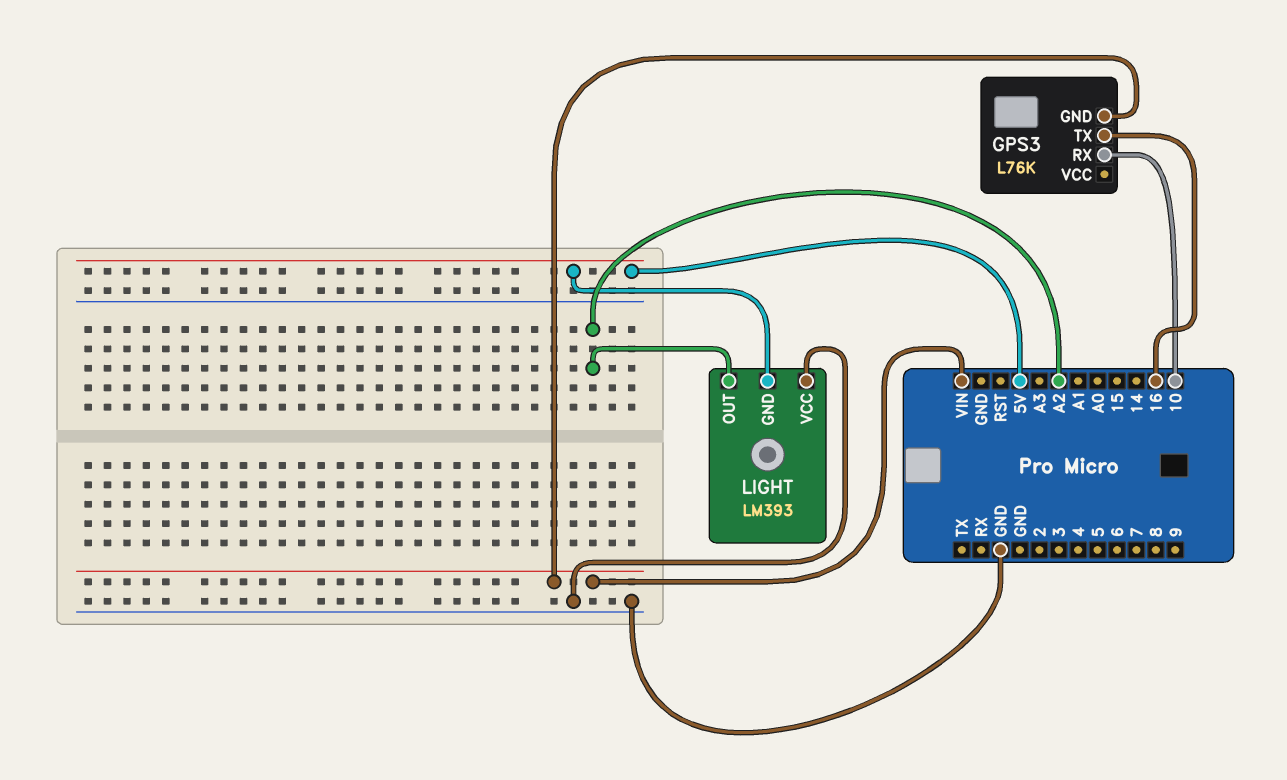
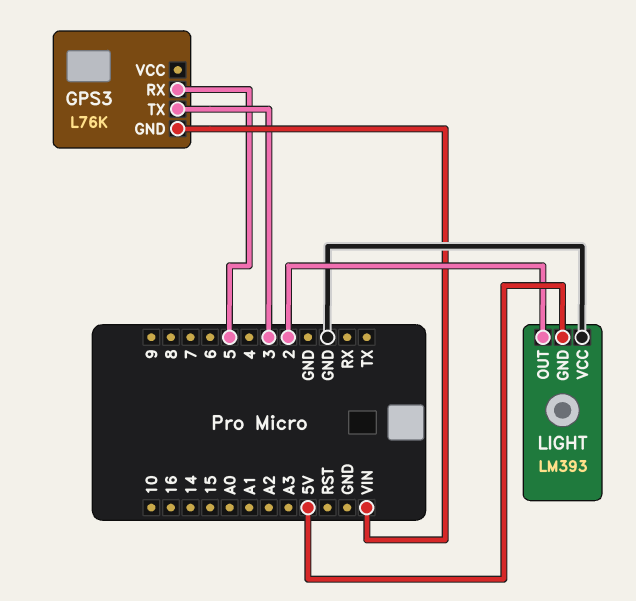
GPS3 pin RX: 10 -> 5
GPS3 pin TX: 16 -> 3
LIGHT pin OUT: A2 -> 2

